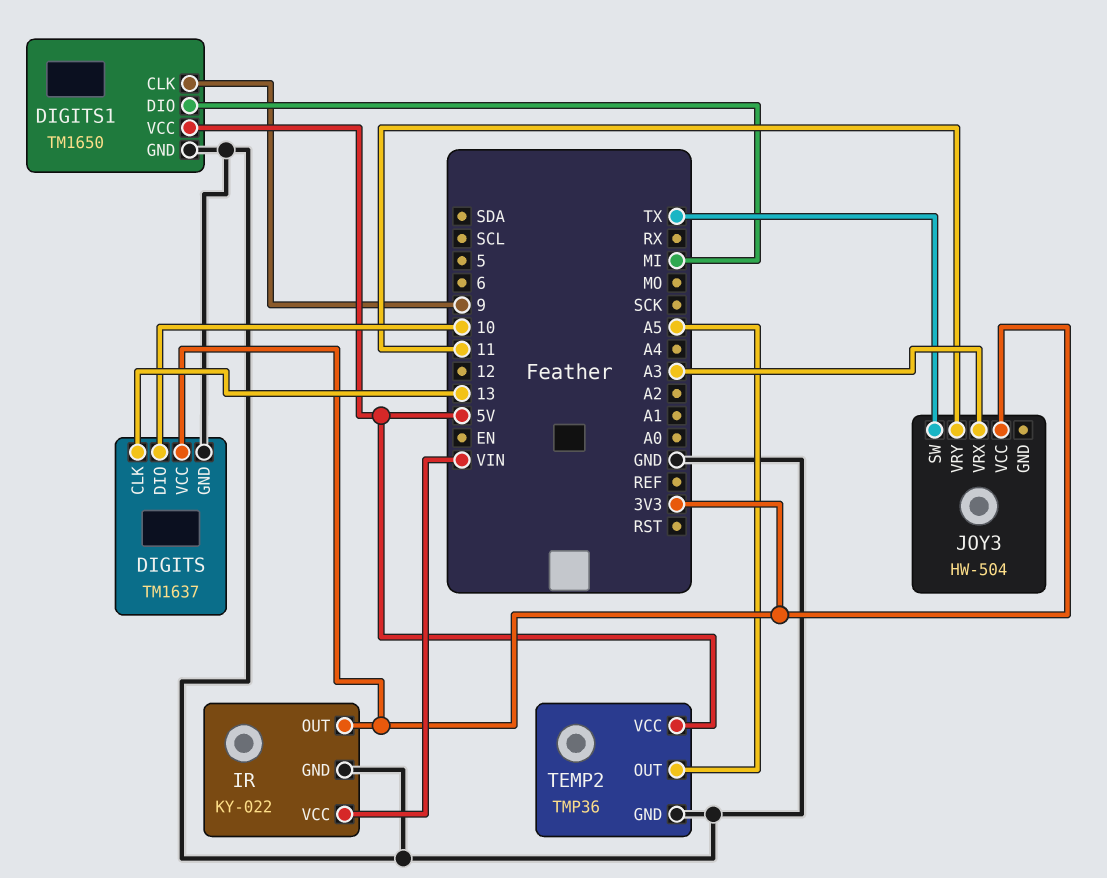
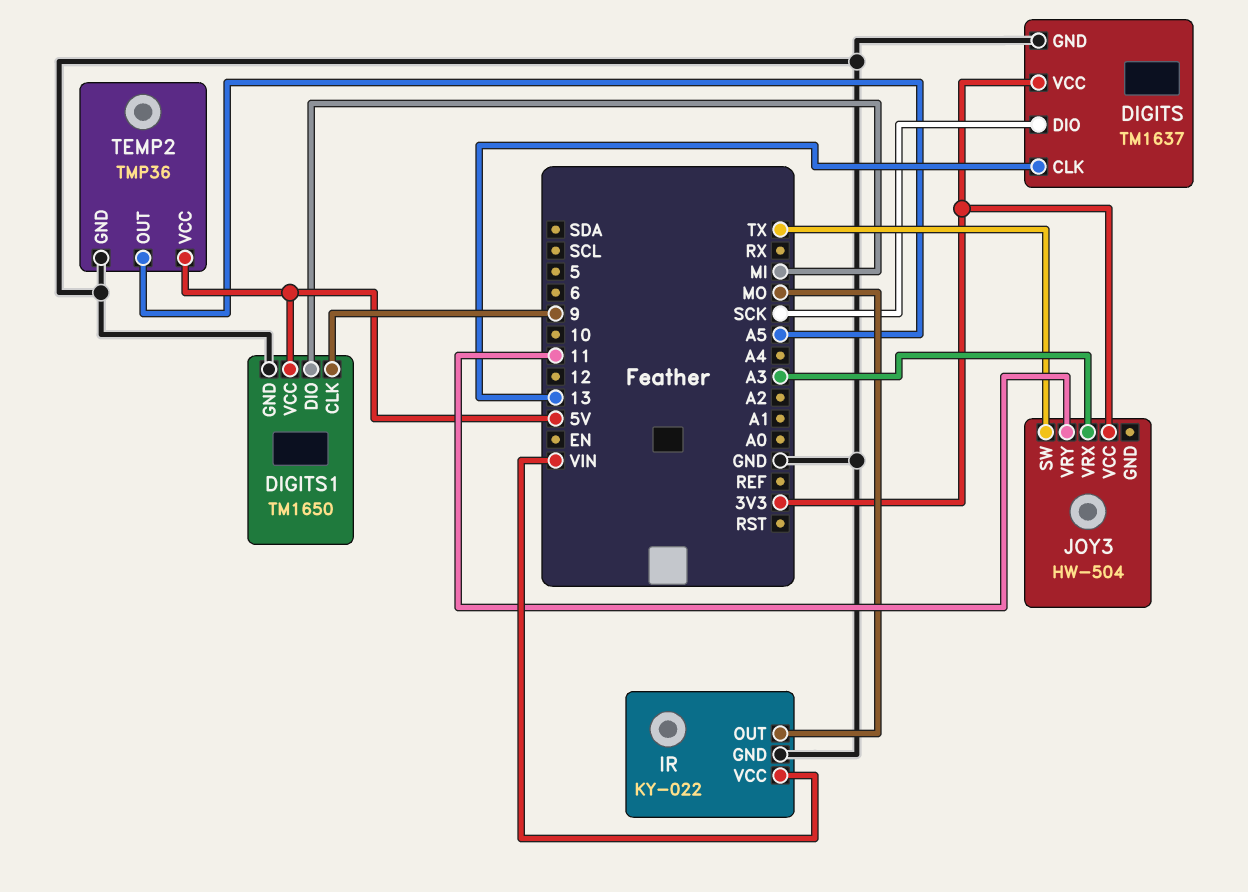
DIGITS pin DIO: 10 -> SCK
IR pin OUT: 3V3 -> MO

